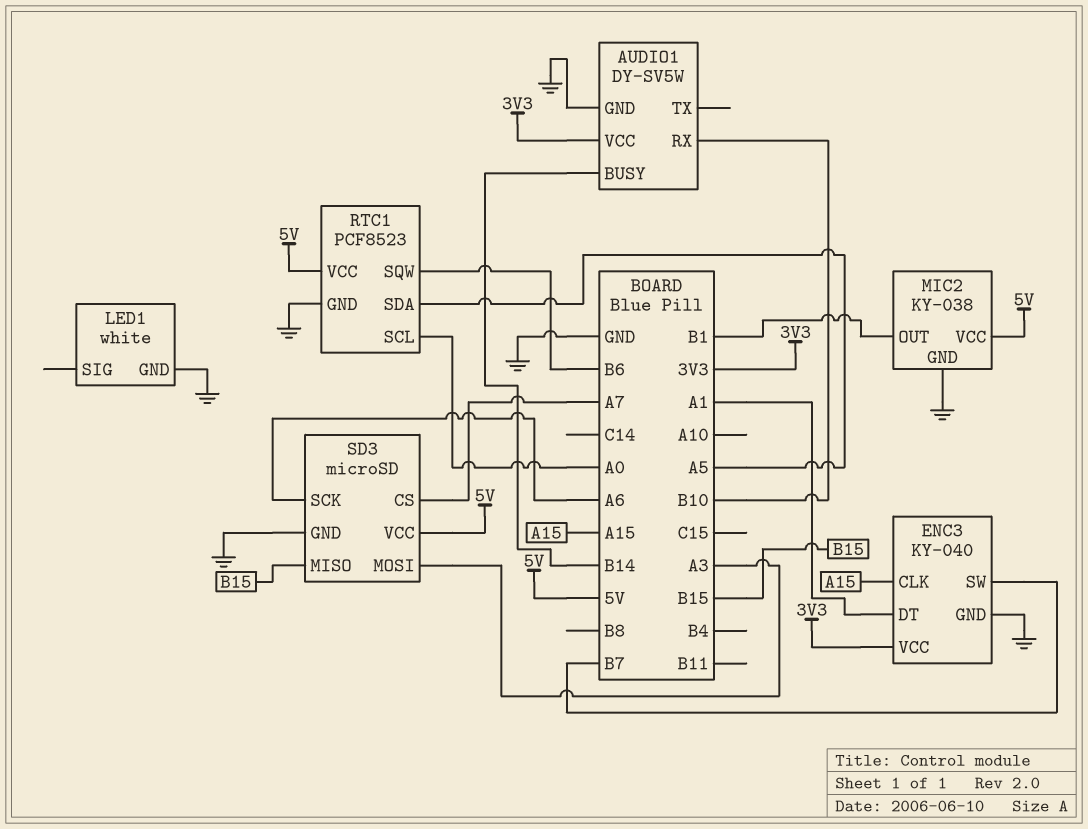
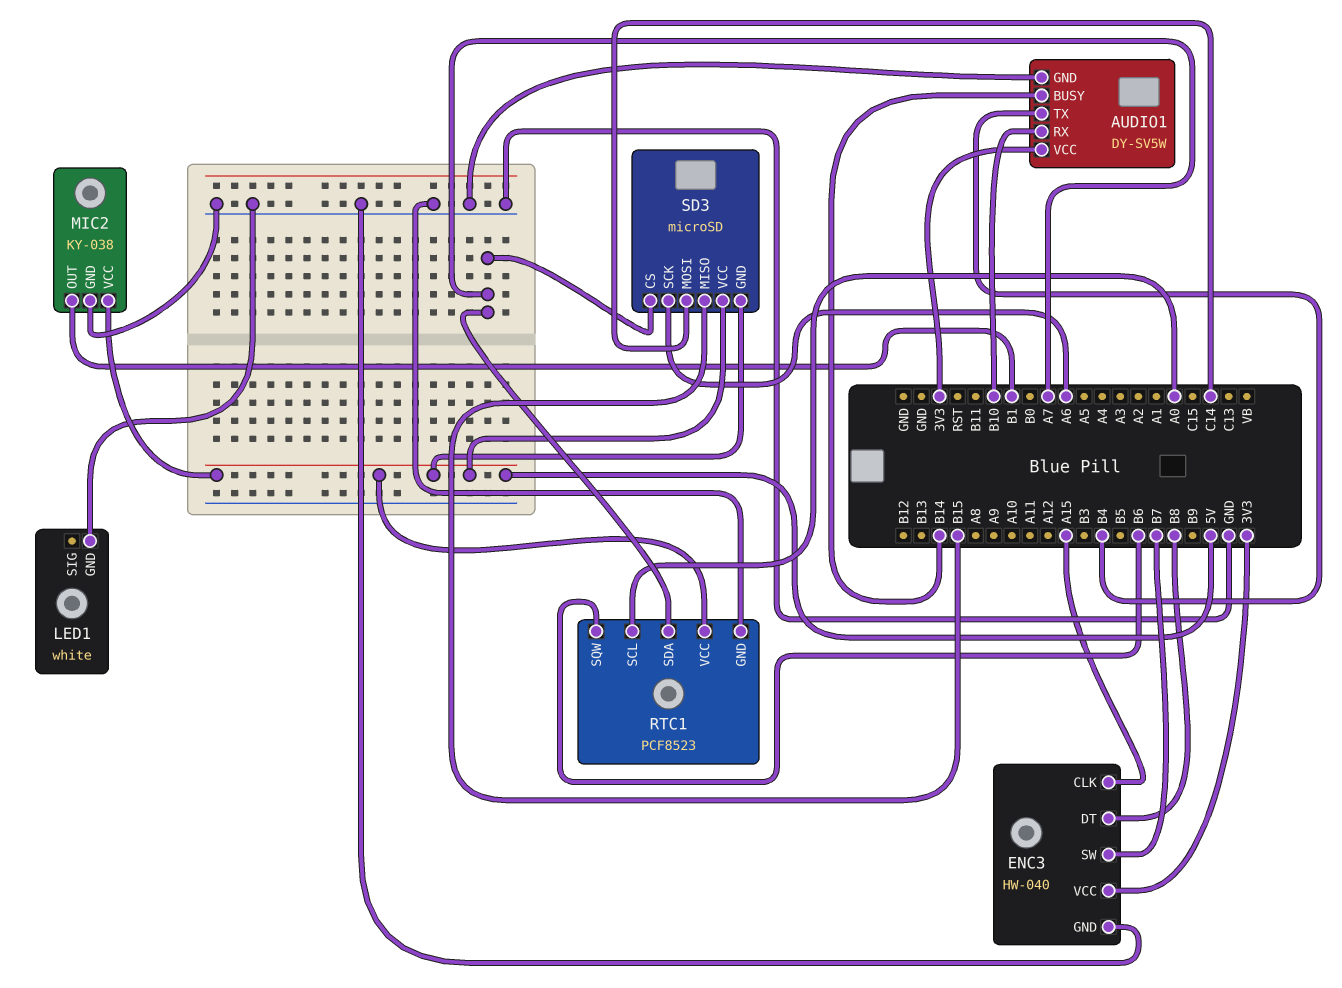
AUDIO1 pin TX: none -> B4
ENC3: KY-040 -> HW-040
ENC3 pin DT: A1 -> B8
RTC1 pin SDA: A5 -> A7
SD3 pin GND: GND -> 5V
SD3 pin MOSI: A3 -> C14

